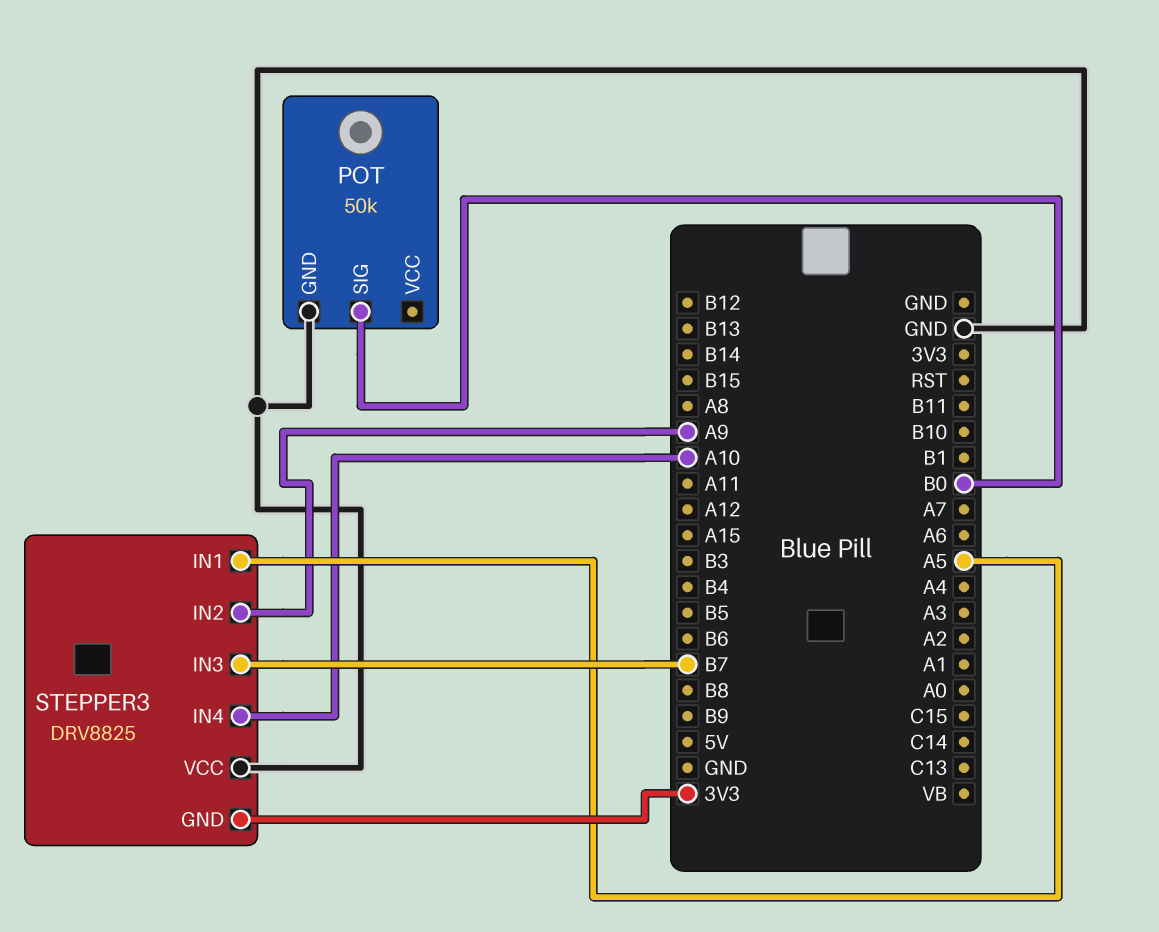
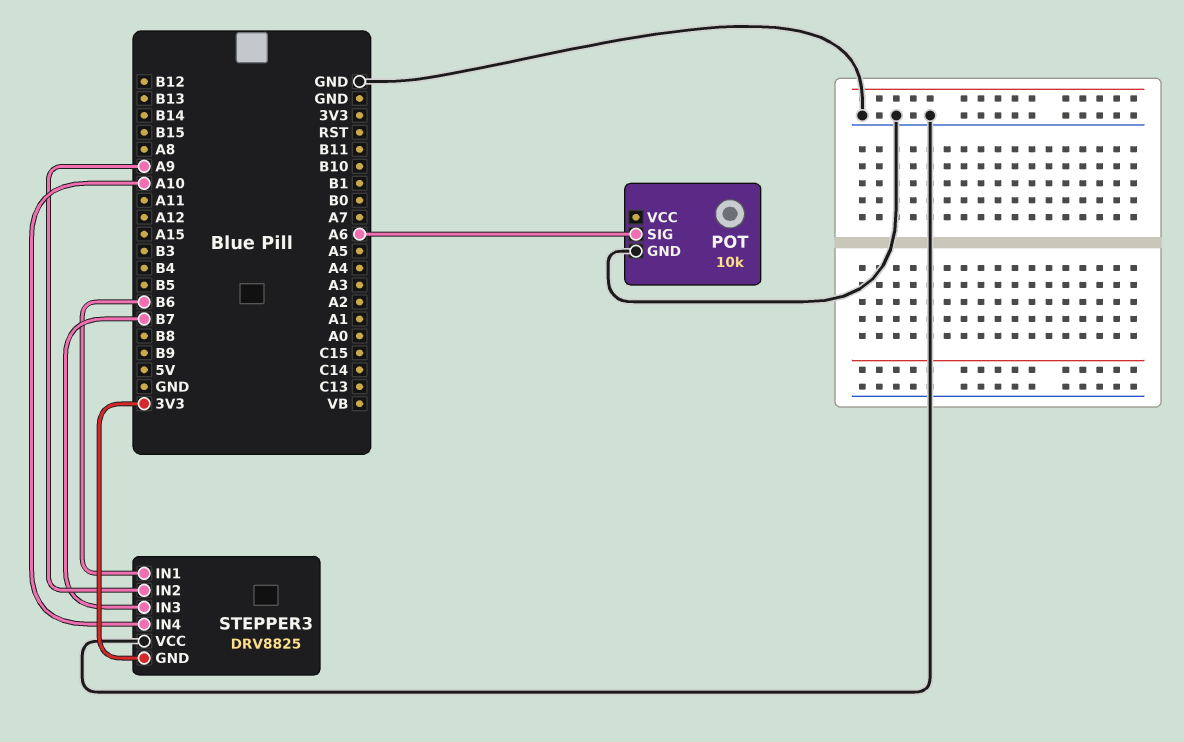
POT: 50k -> 10k
POT pin SIG: B0 -> A6
STEPPER3 pin IN1: A5 -> B6

